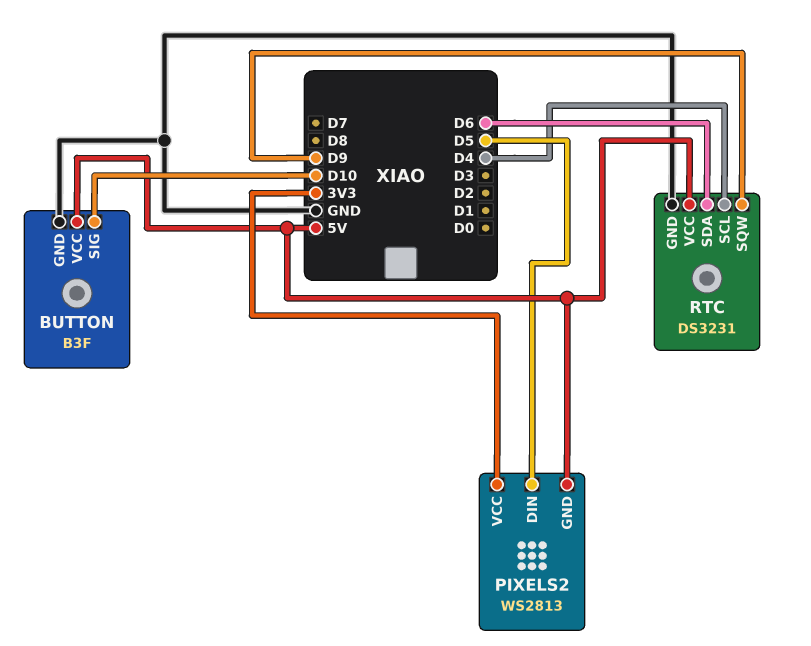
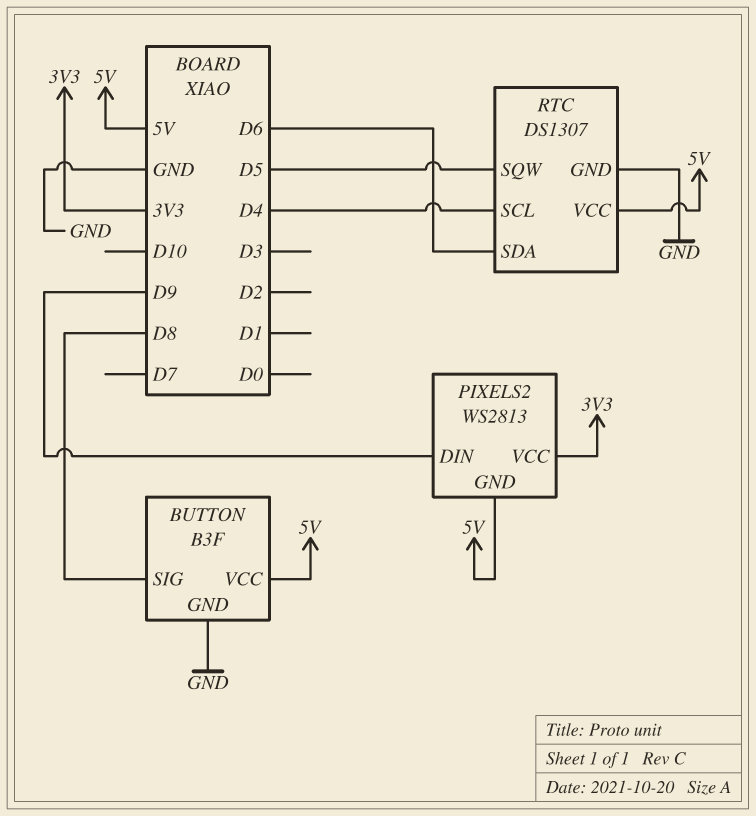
BUTTON pin SIG: D10 -> D8
PIXELS2 pin DIN: D5 -> D9
RTC: DS3231 -> DS1307
RTC pin SQW: D9 -> D5

